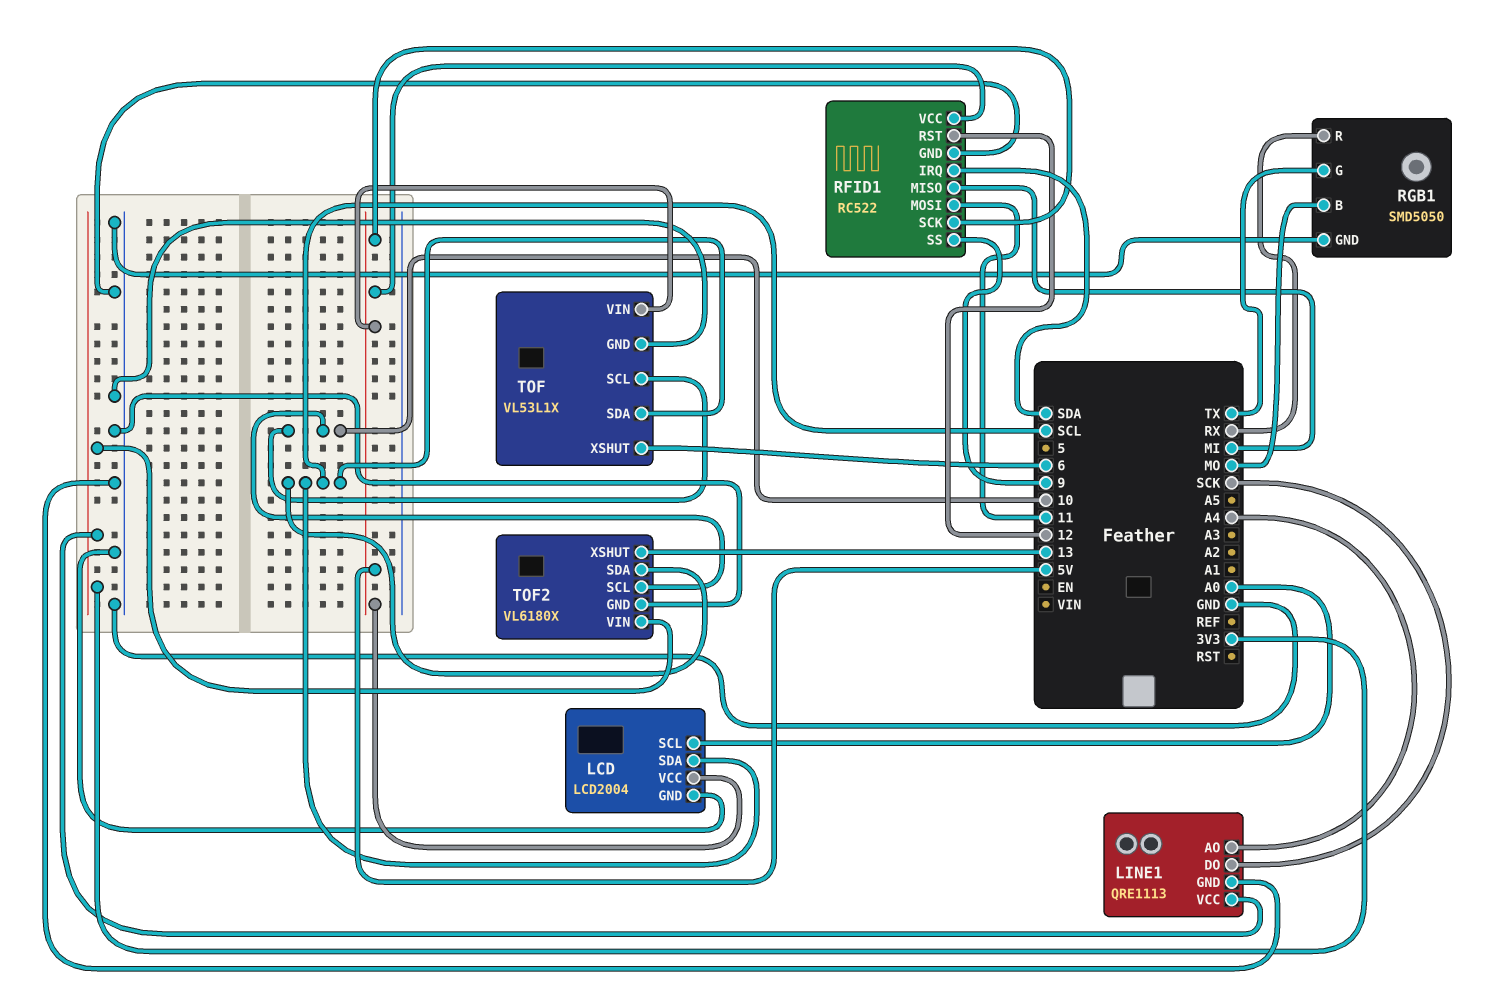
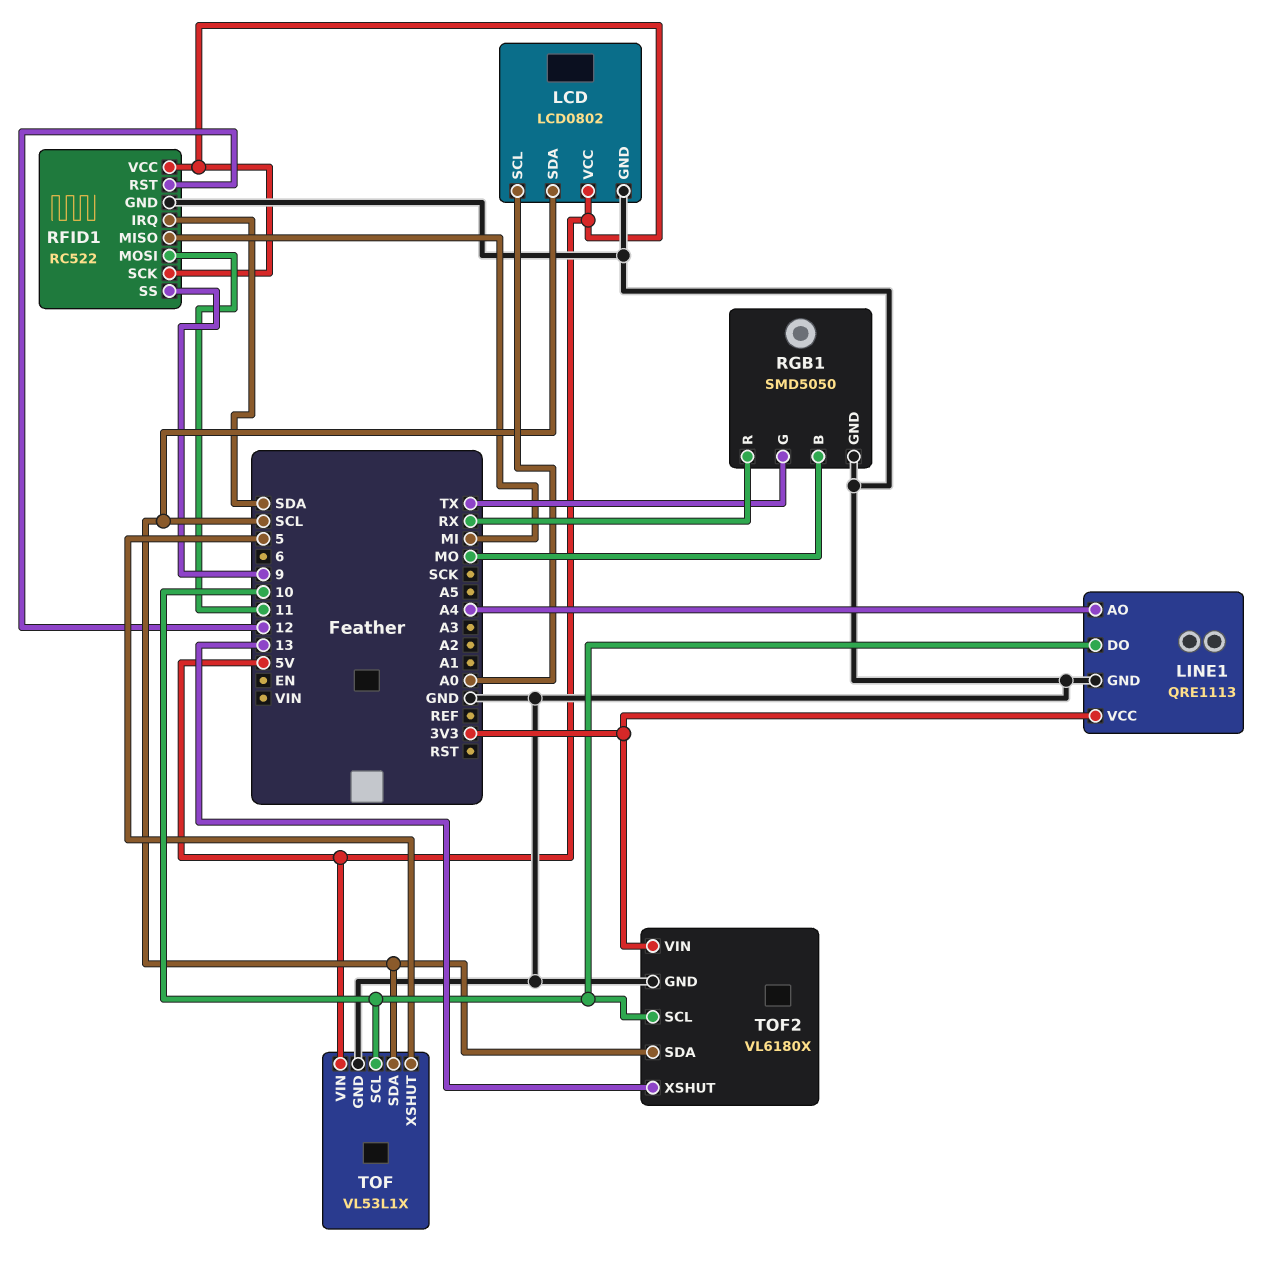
LCD: LCD2004 -> LCD0802
LINE1 pin DO: SCK -> 10
TOF pin XSHUT: 6 -> 5

